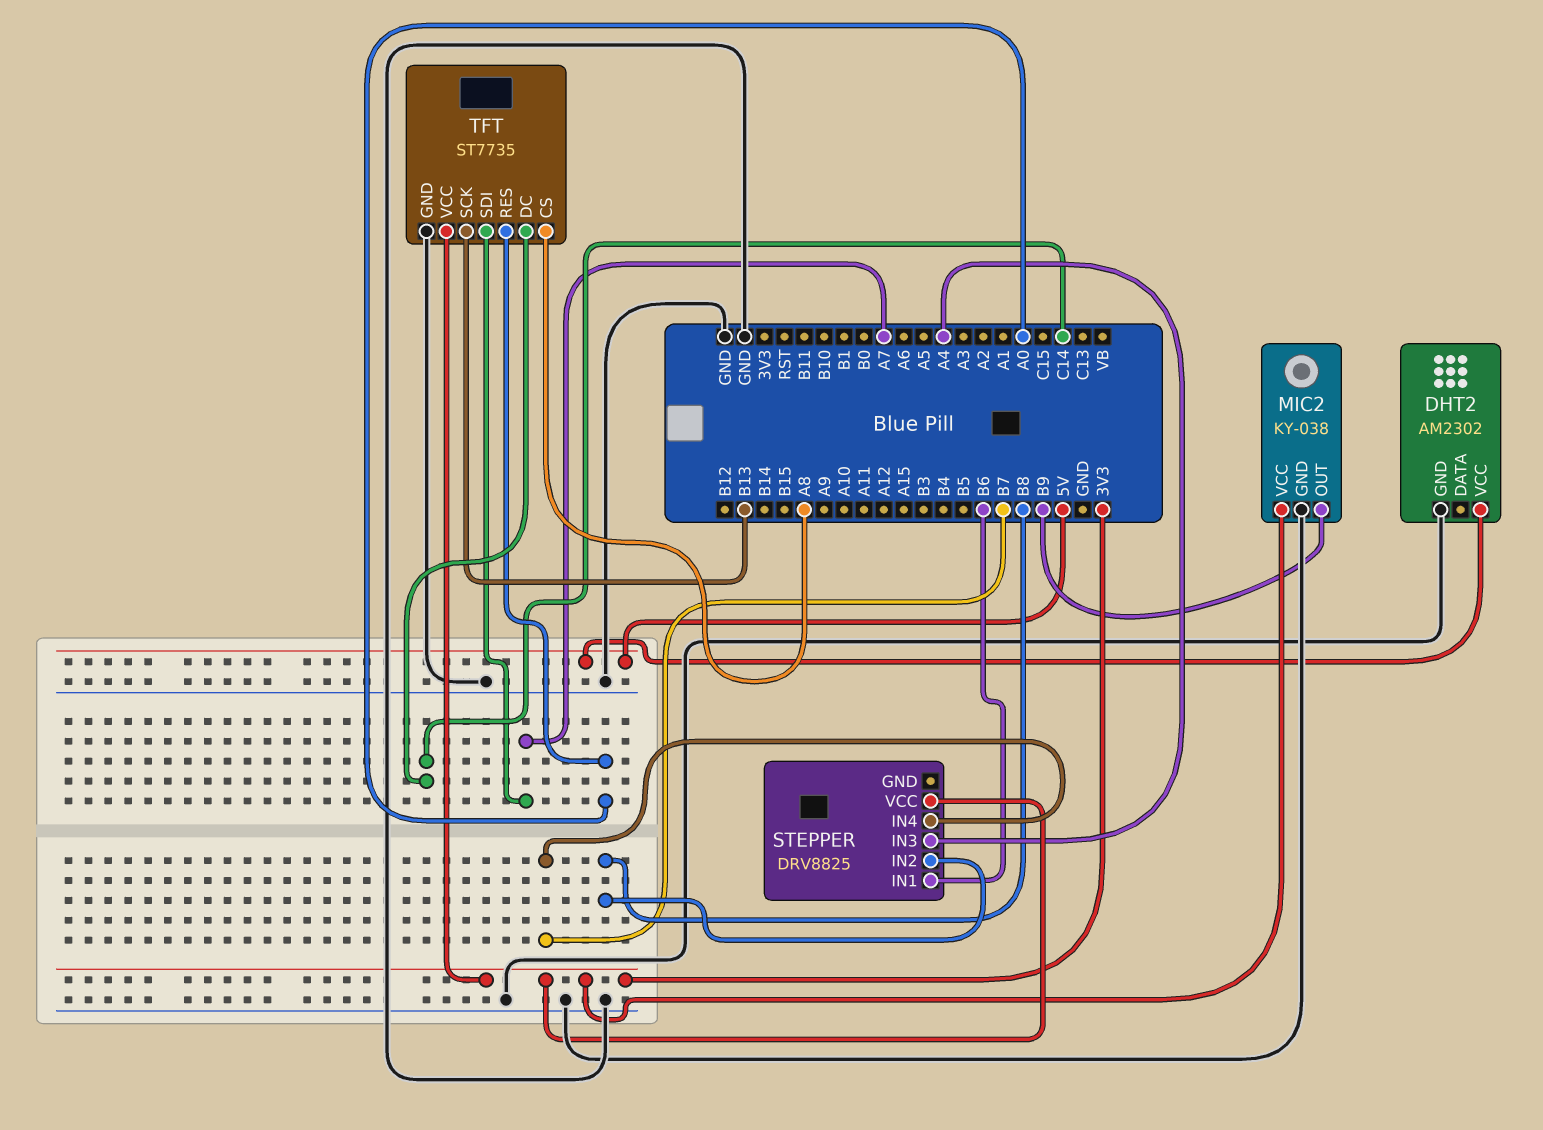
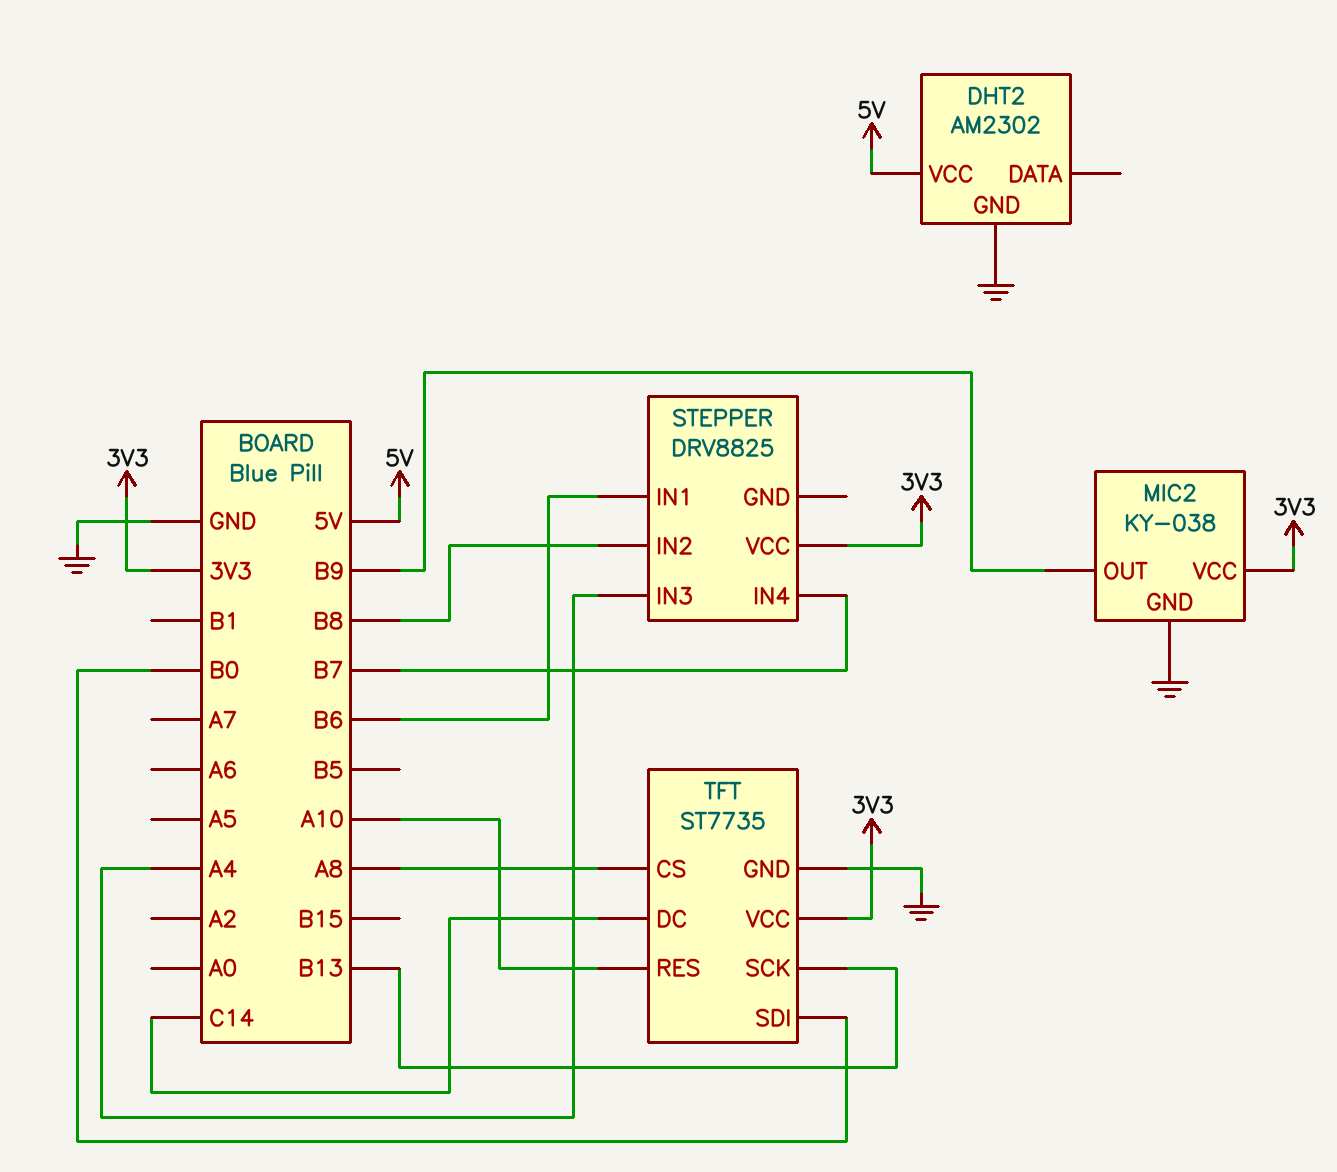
TFT pin RES: A0 -> A10
TFT pin SDI: A7 -> B0

